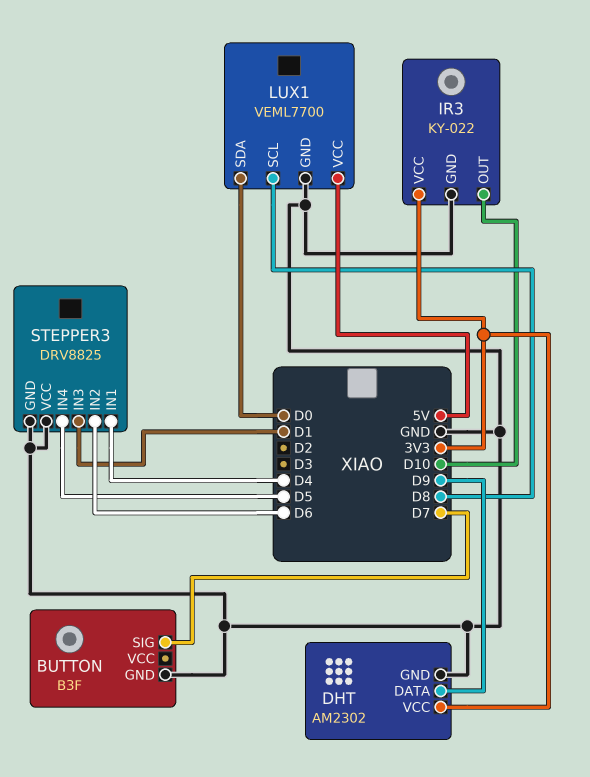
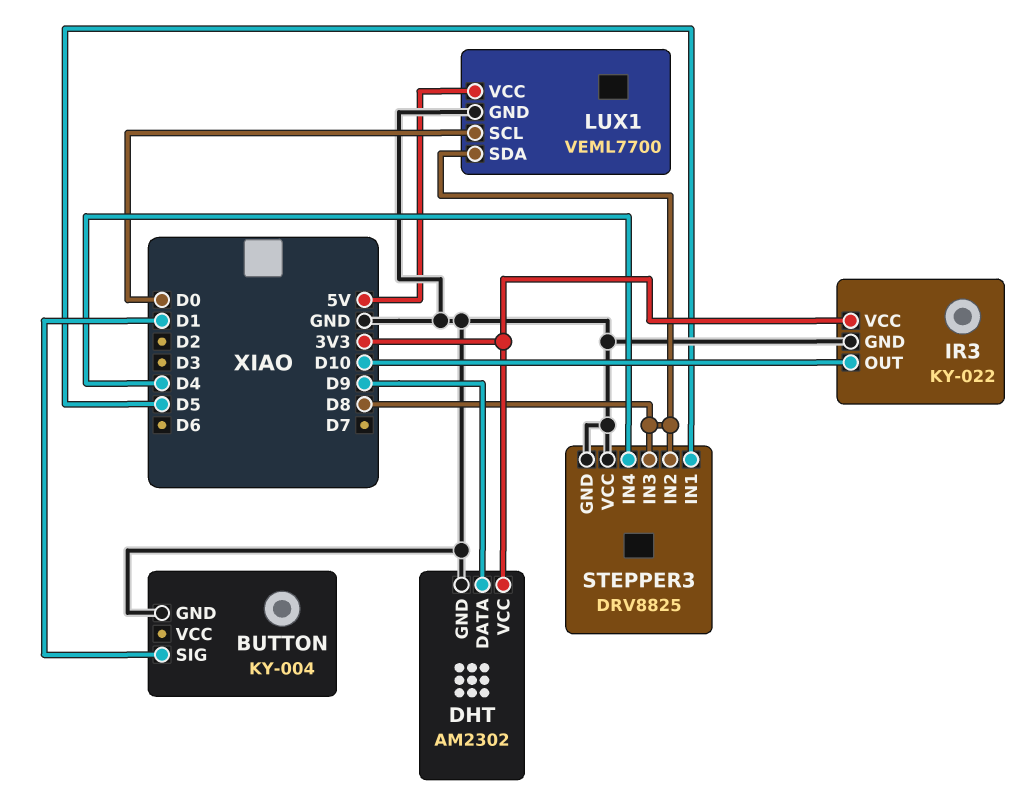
BUTTON: B3F -> KY-004
BUTTON pin SIG: D7 -> D1
LUX1 pin SCL: D8 -> D0
LUX1 pin SDA: D0 -> D8
STEPPER3 pin IN1: D4 -> D5
STEPPER3 pin IN2: D6 -> D8
STEPPER3 pin IN3: D1 -> D8
STEPPER3 pin IN4: D5 -> D4

